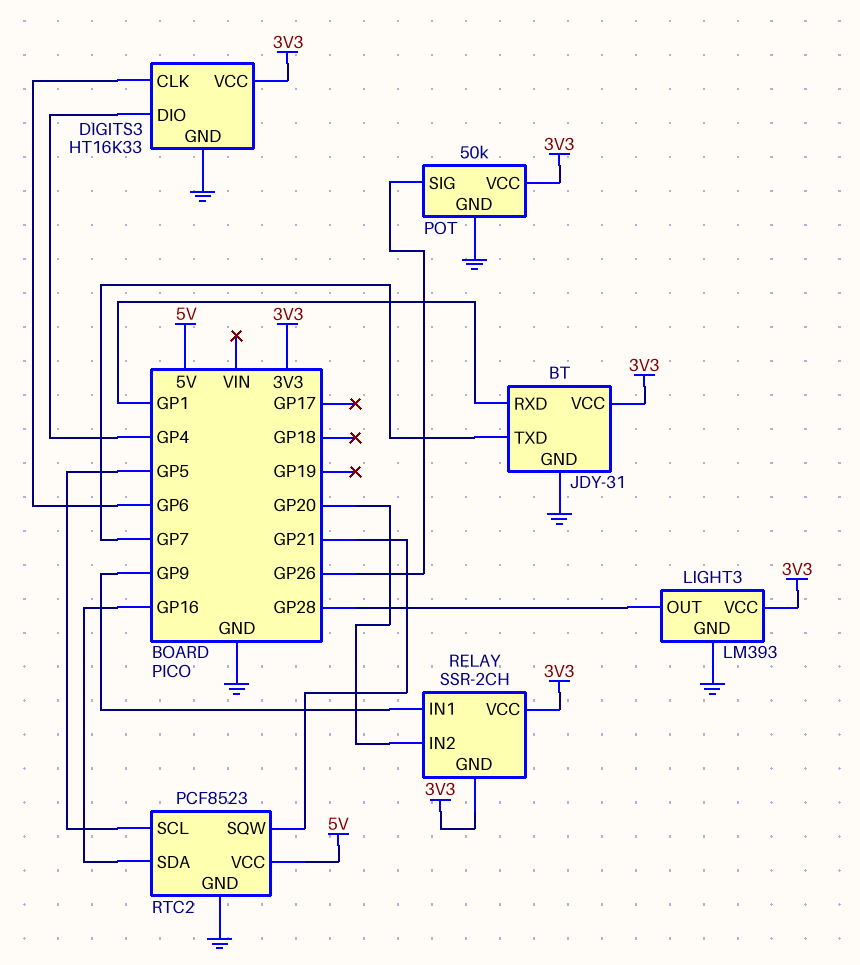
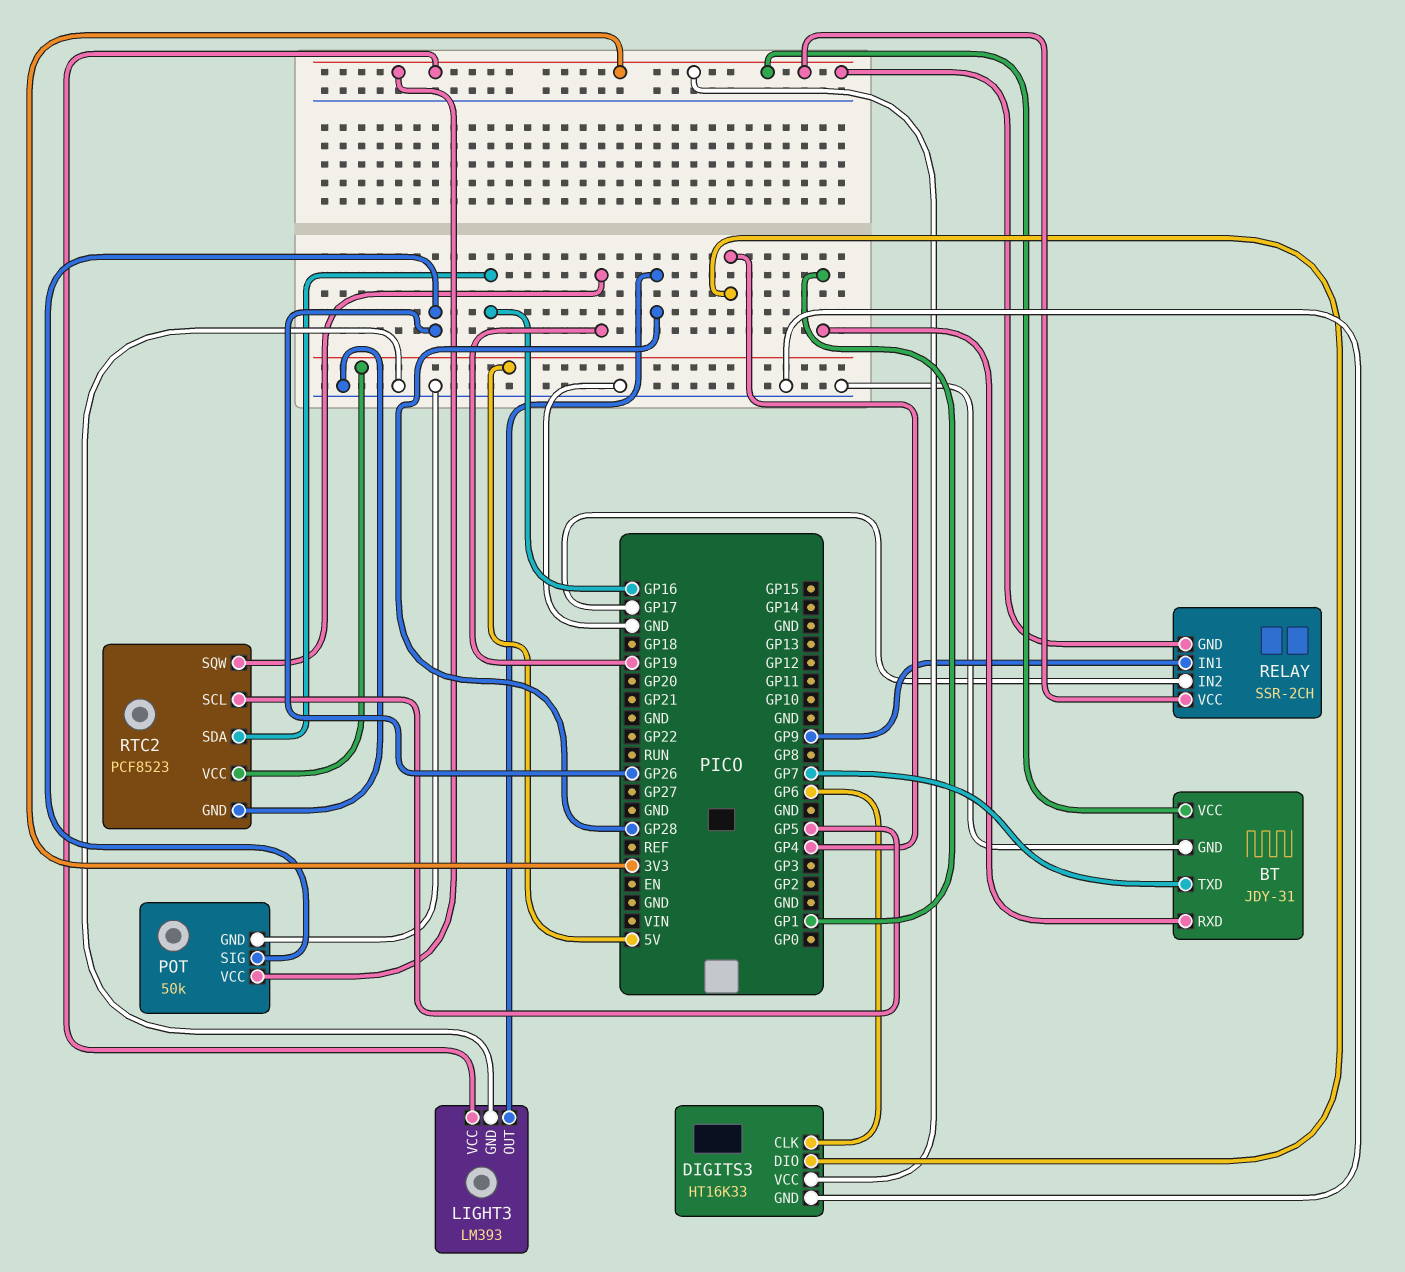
RELAY pin IN2: GP20 -> GP17
RTC2 pin SQW: GP21 -> GP19

